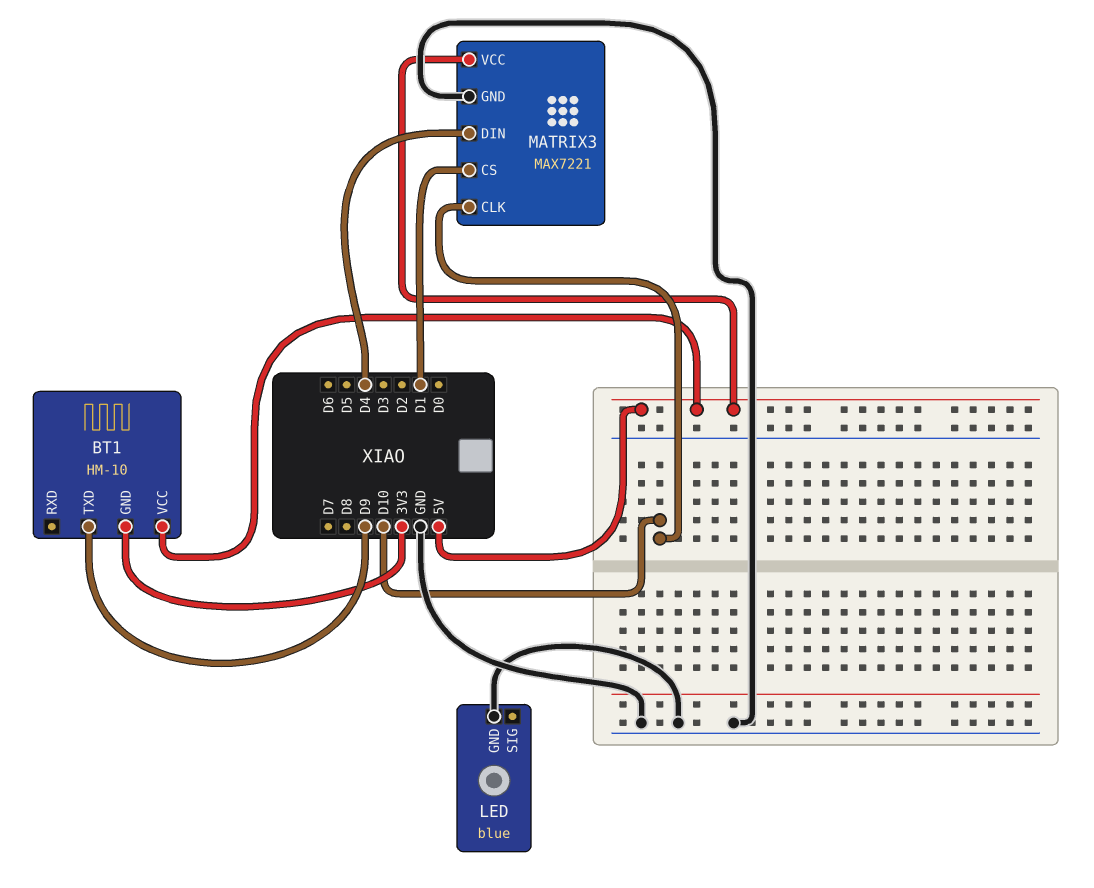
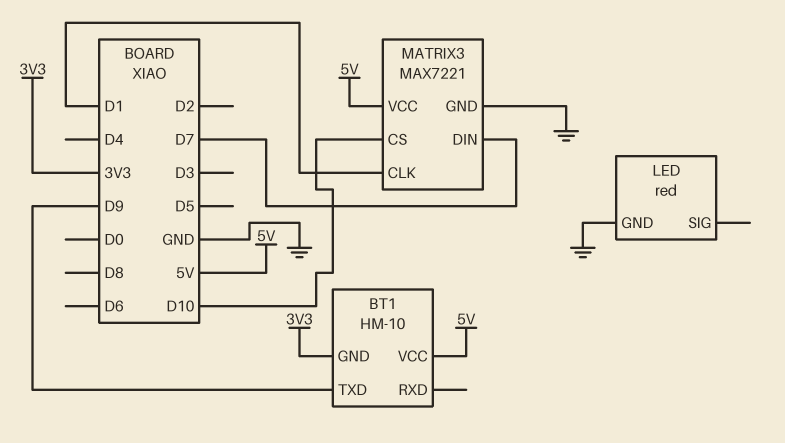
LED: blue -> red
MATRIX3 pin CLK: D10 -> D1
MATRIX3 pin CS: D1 -> D10
MATRIX3 pin DIN: D4 -> D7

